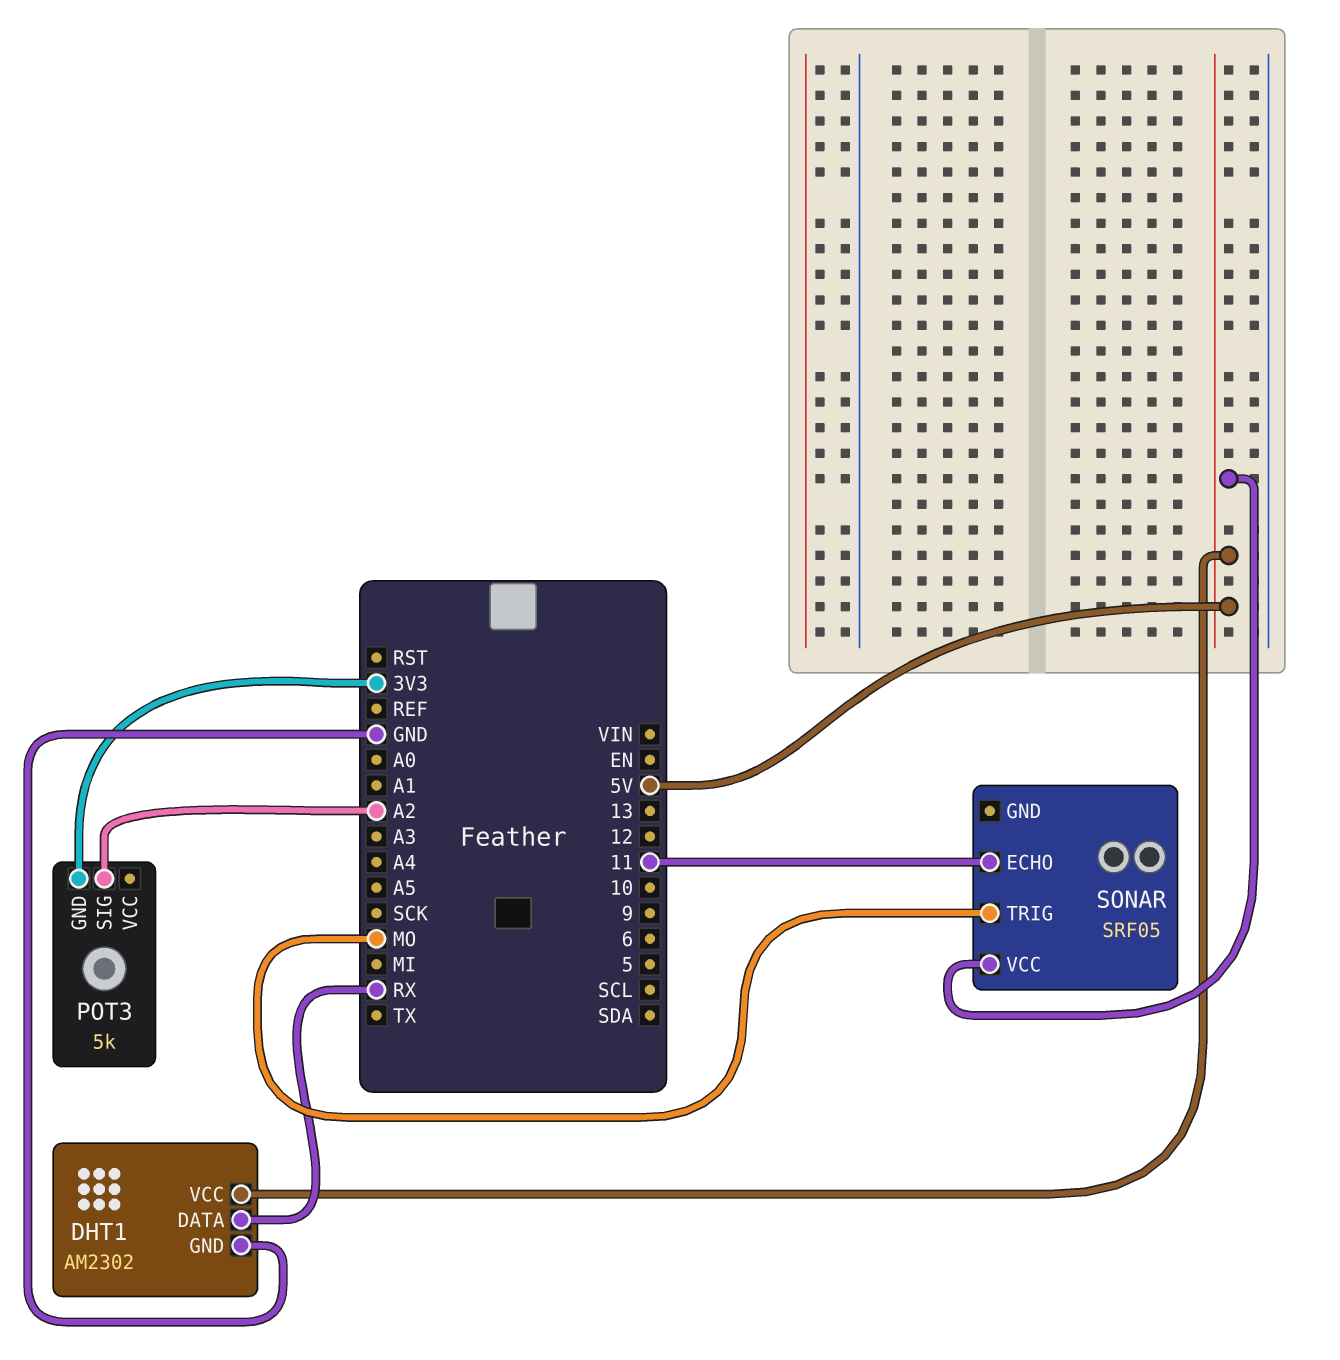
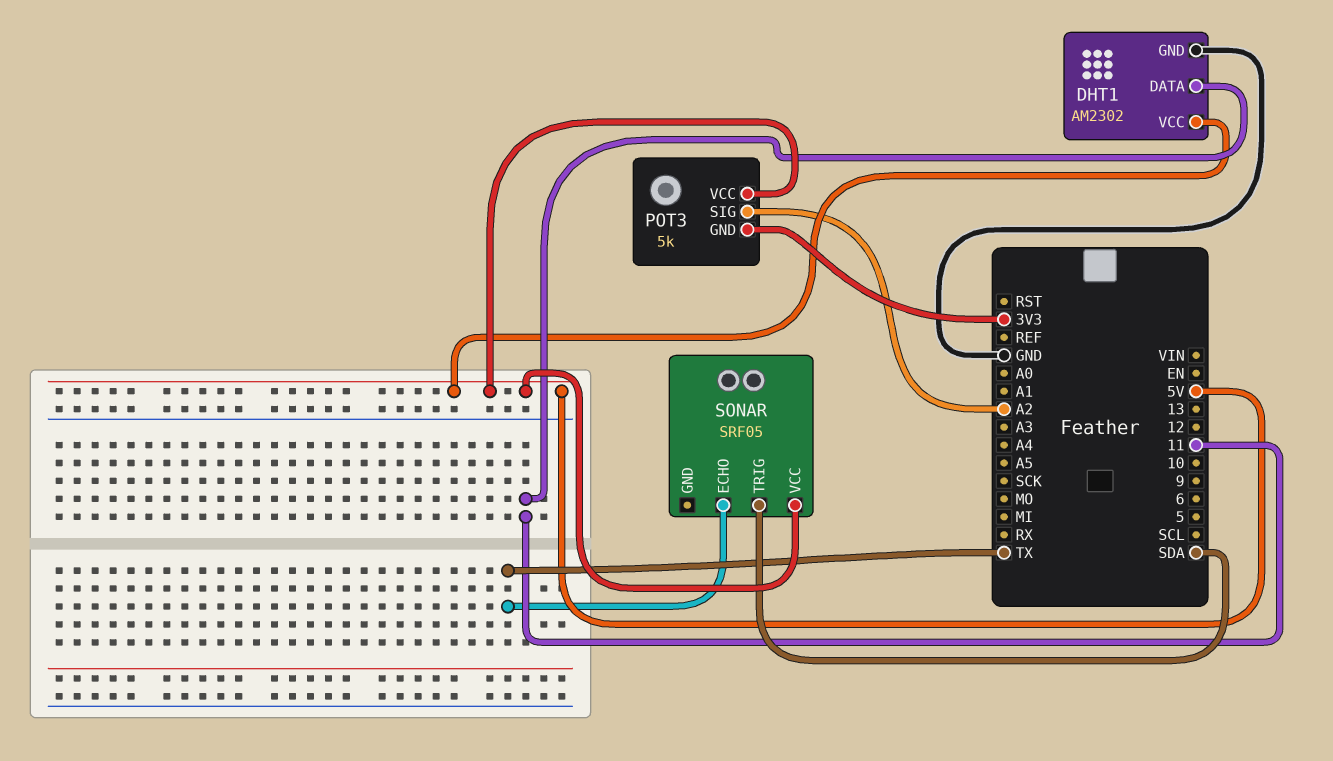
DHT1 pin DATA: RX -> 11
POT3 pin VCC: none -> 5V
SONAR pin ECHO: 11 -> TX
SONAR pin TRIG: MO -> SDA

